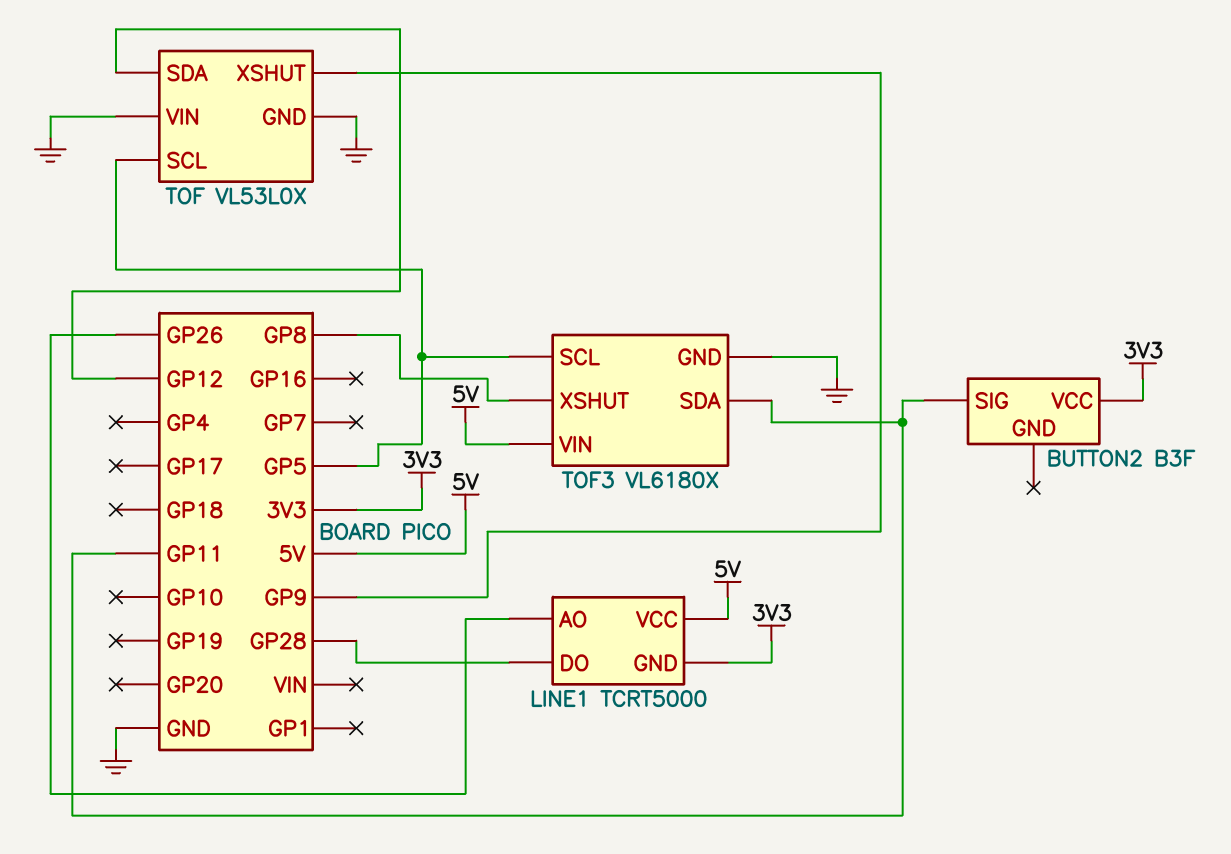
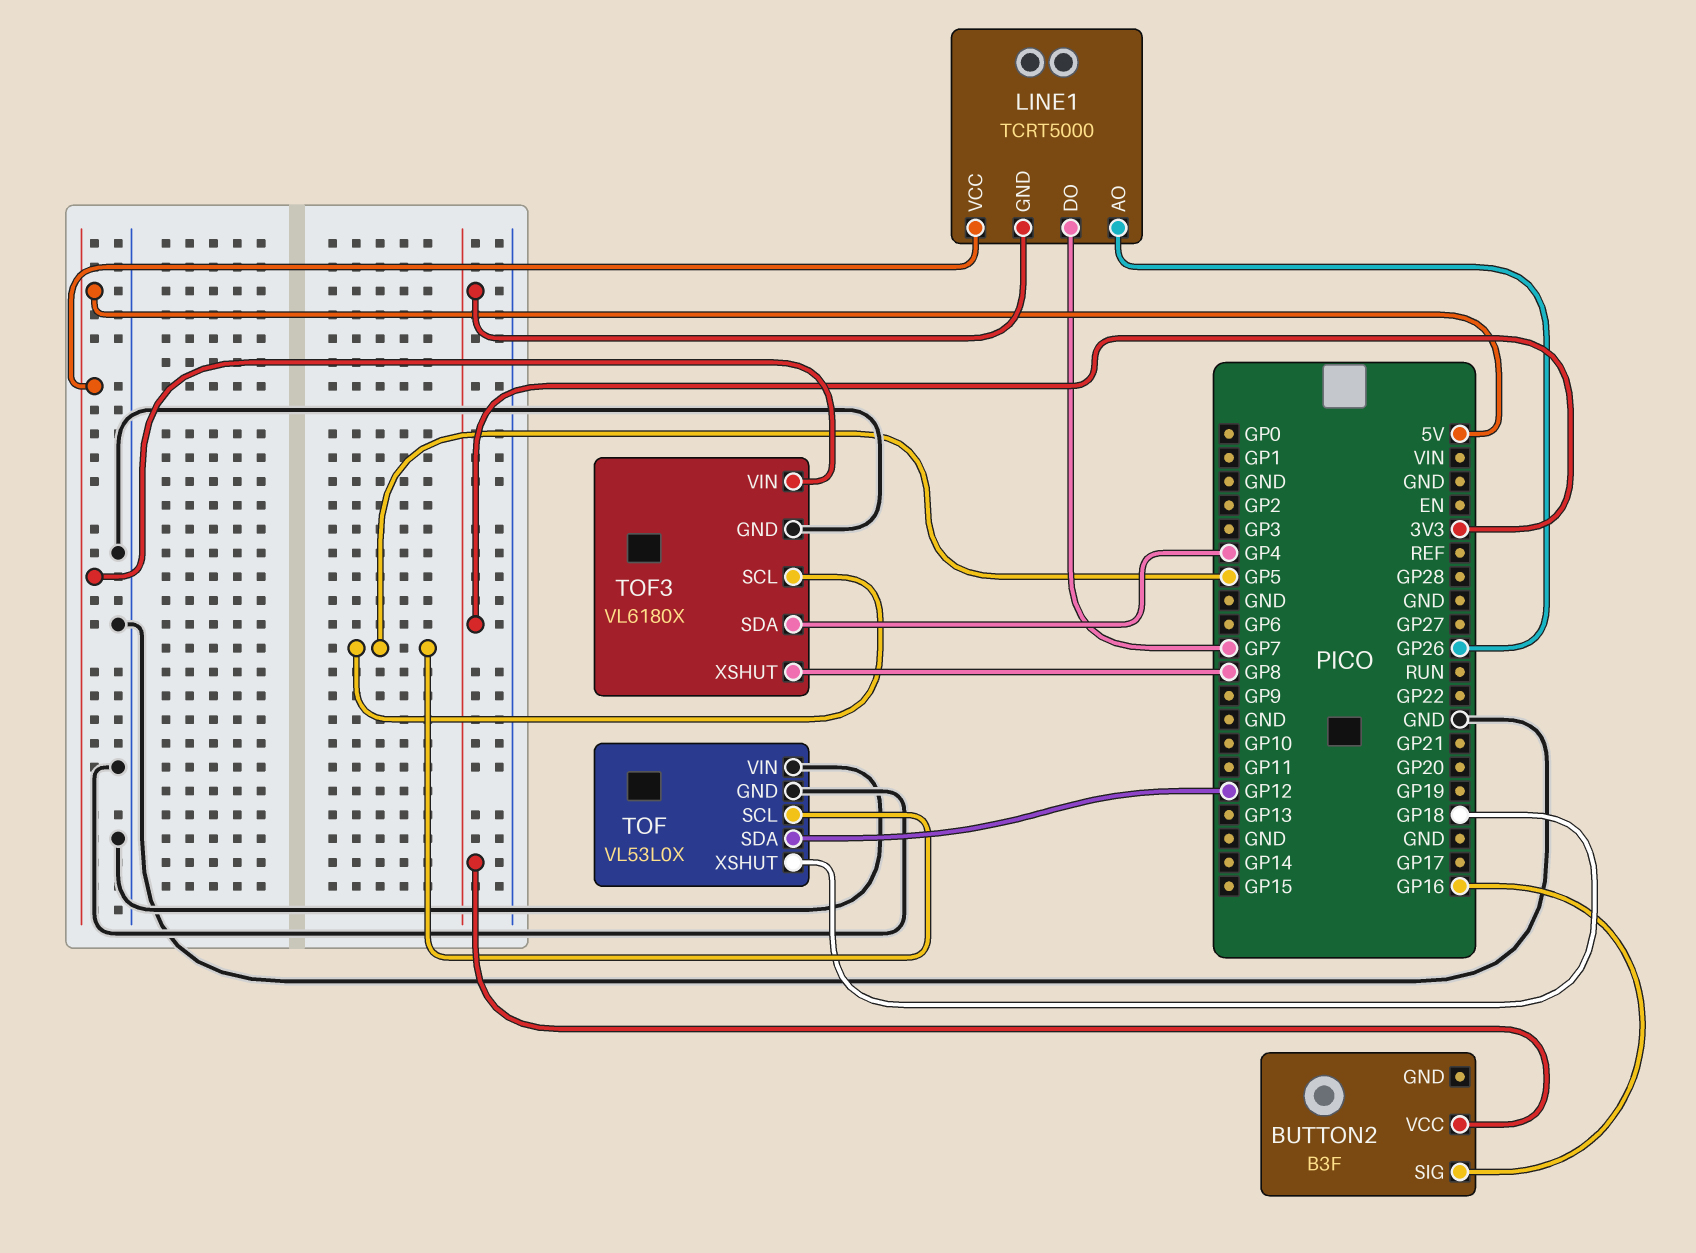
BUTTON2 pin SIG: GP11 -> GP16
LINE1 pin DO: GP28 -> GP7
TOF pin XSHUT: GP9 -> GP18
TOF3 pin SDA: GP11 -> GP4

